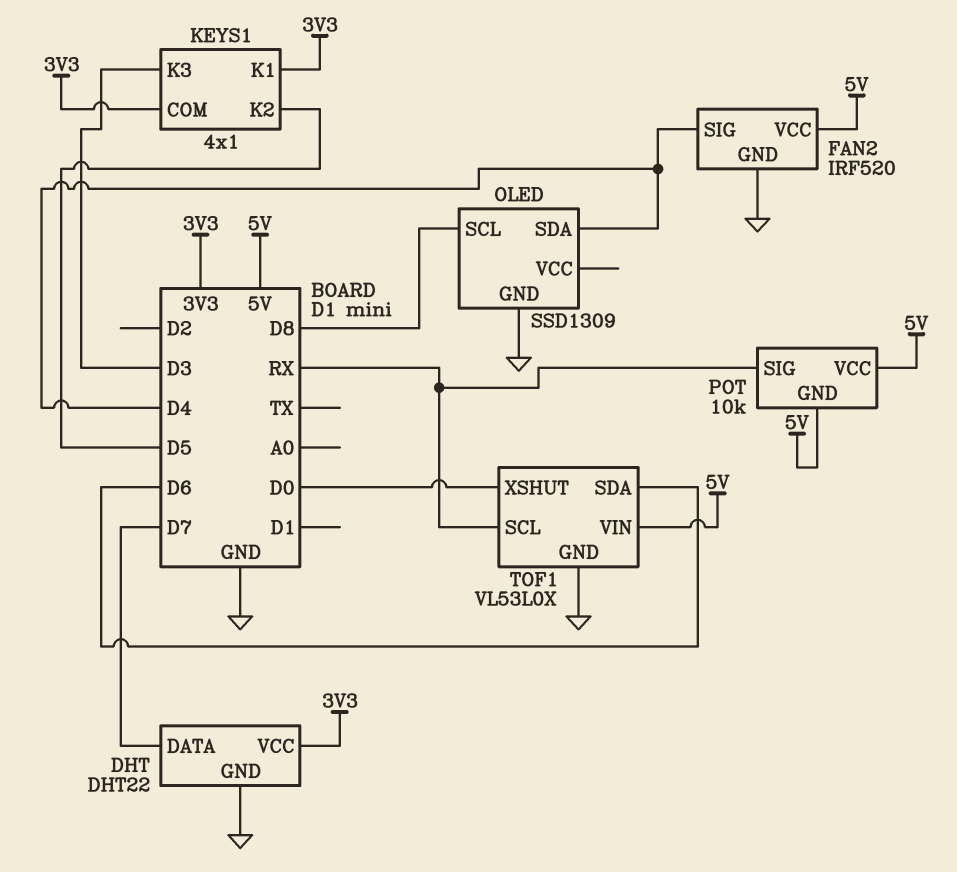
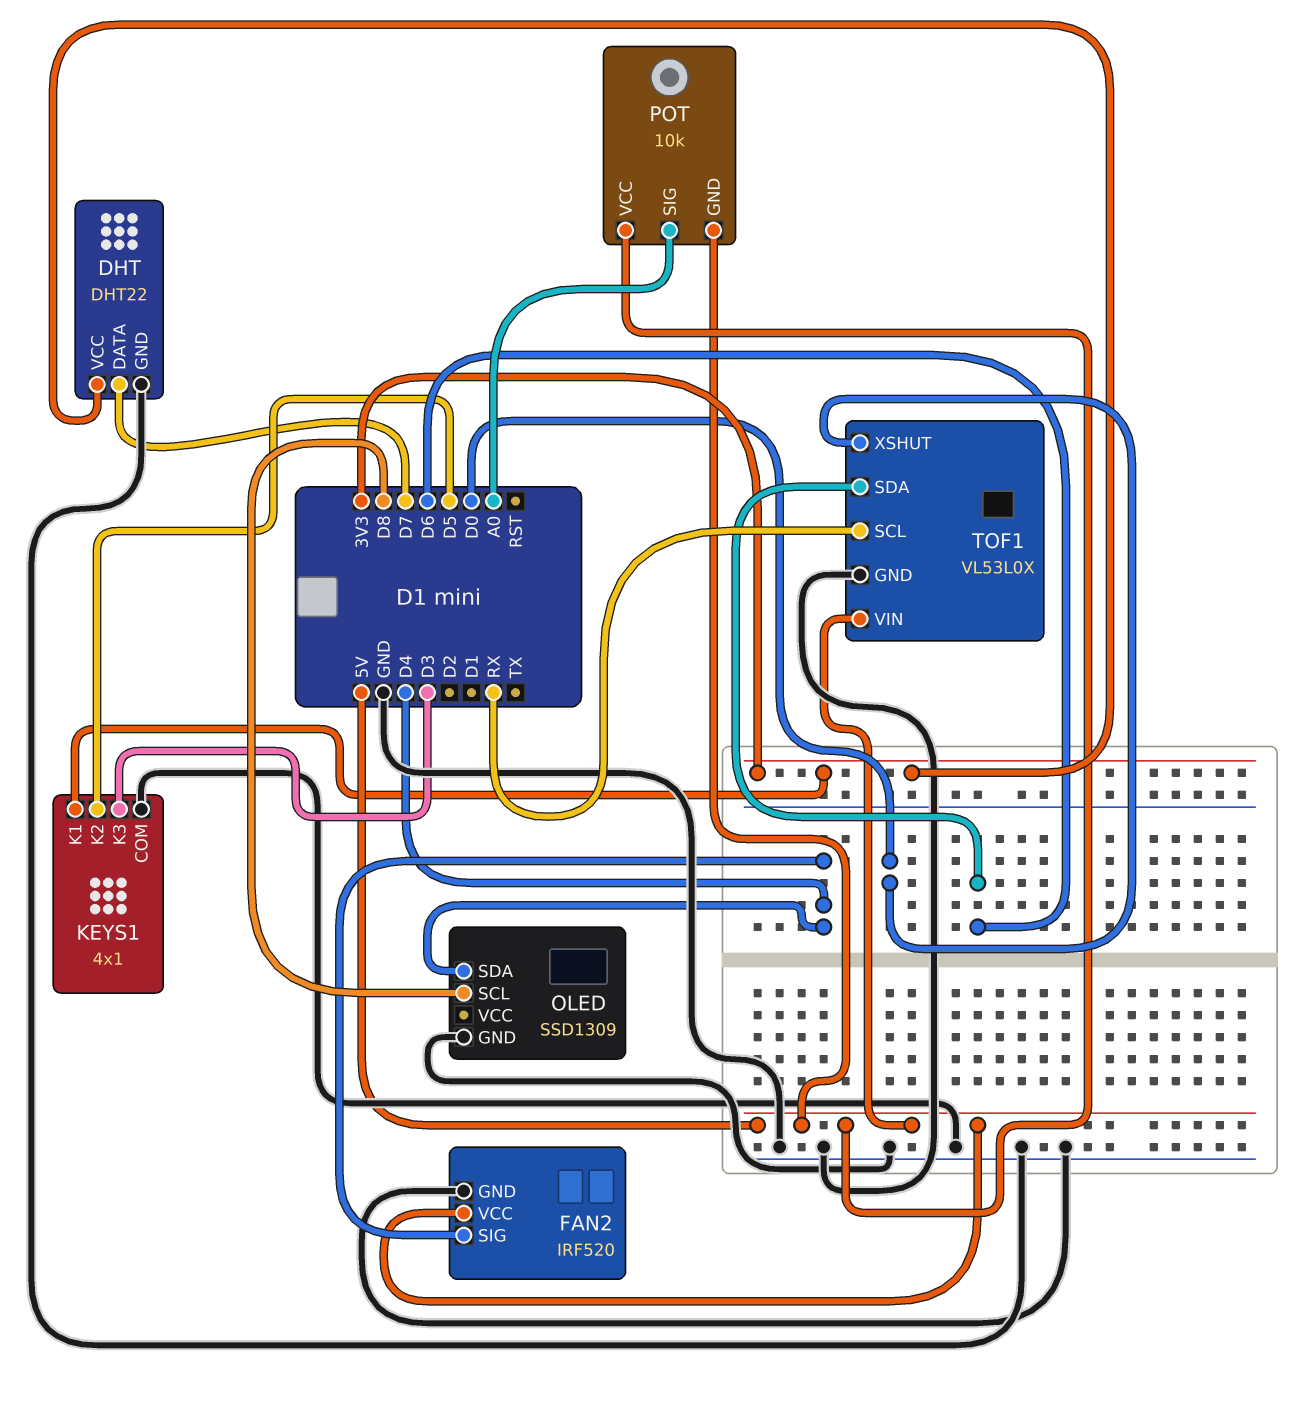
KEYS1 pin COM: 3V3 -> GND
POT pin SIG: RX -> A0

